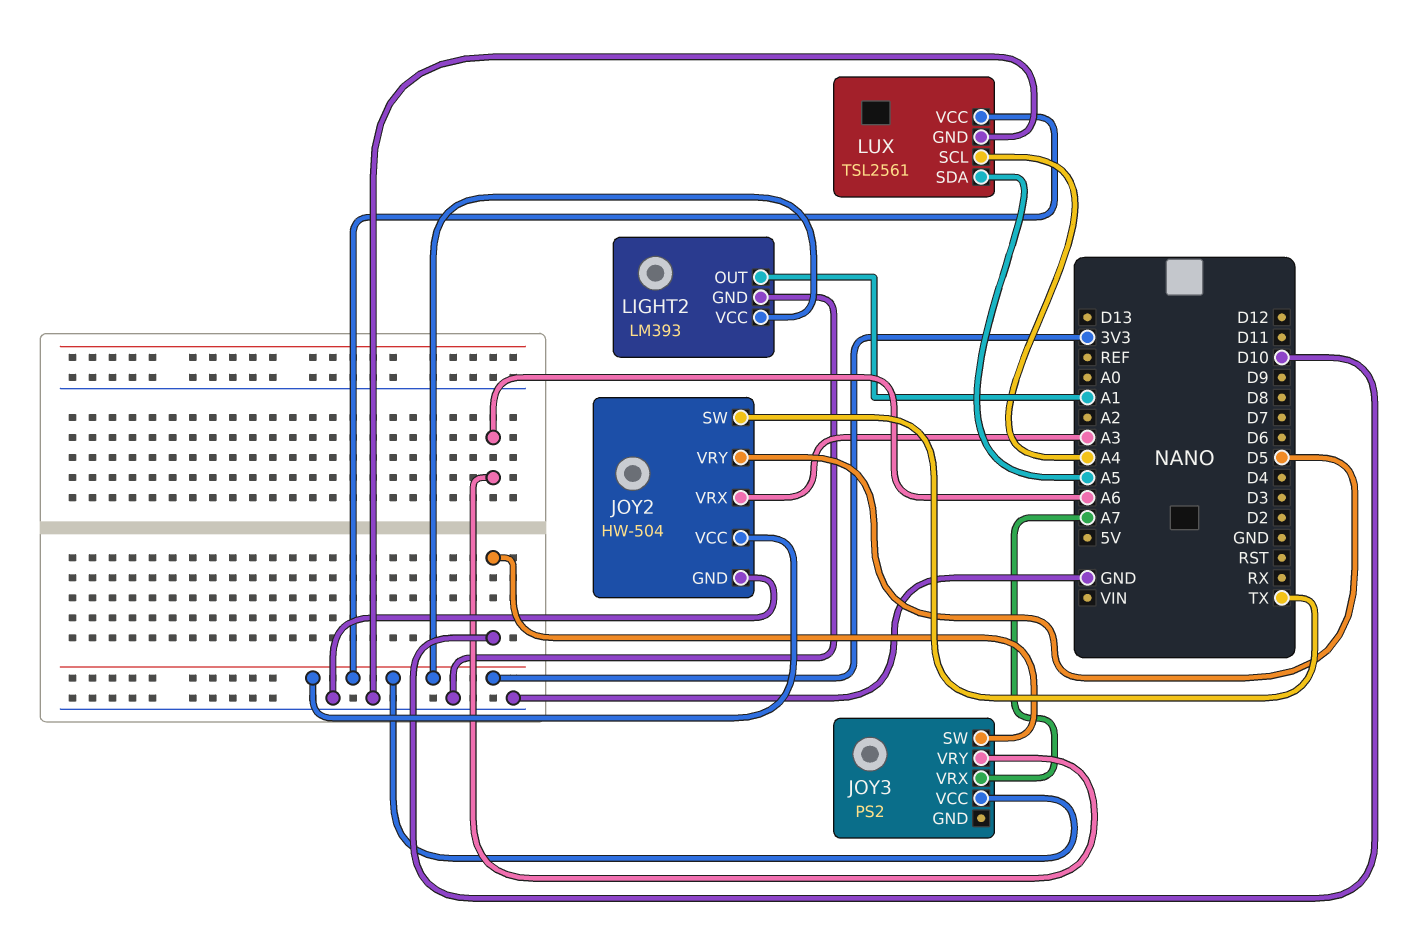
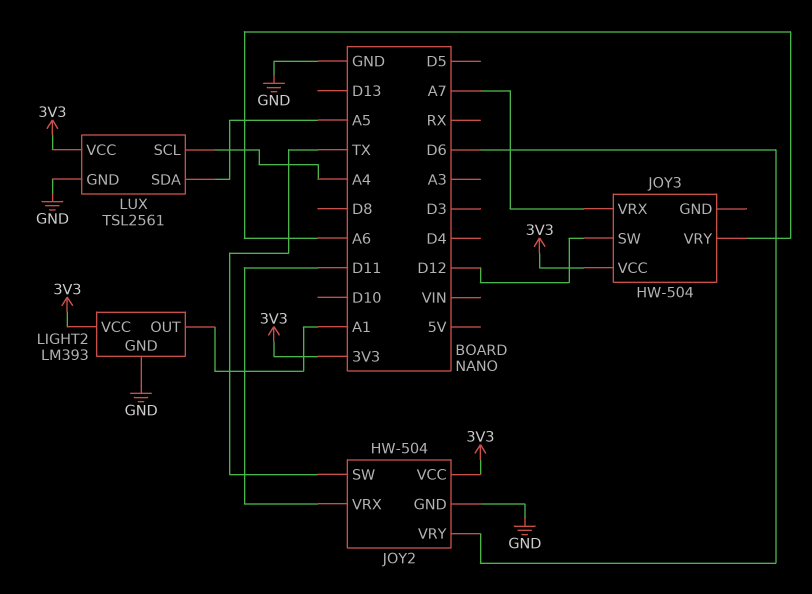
JOY2 pin VRX: A3 -> D11
JOY2 pin VRY: D5 -> D6
JOY3: PS2 -> HW-504
JOY3 pin SW: D10 -> D12

